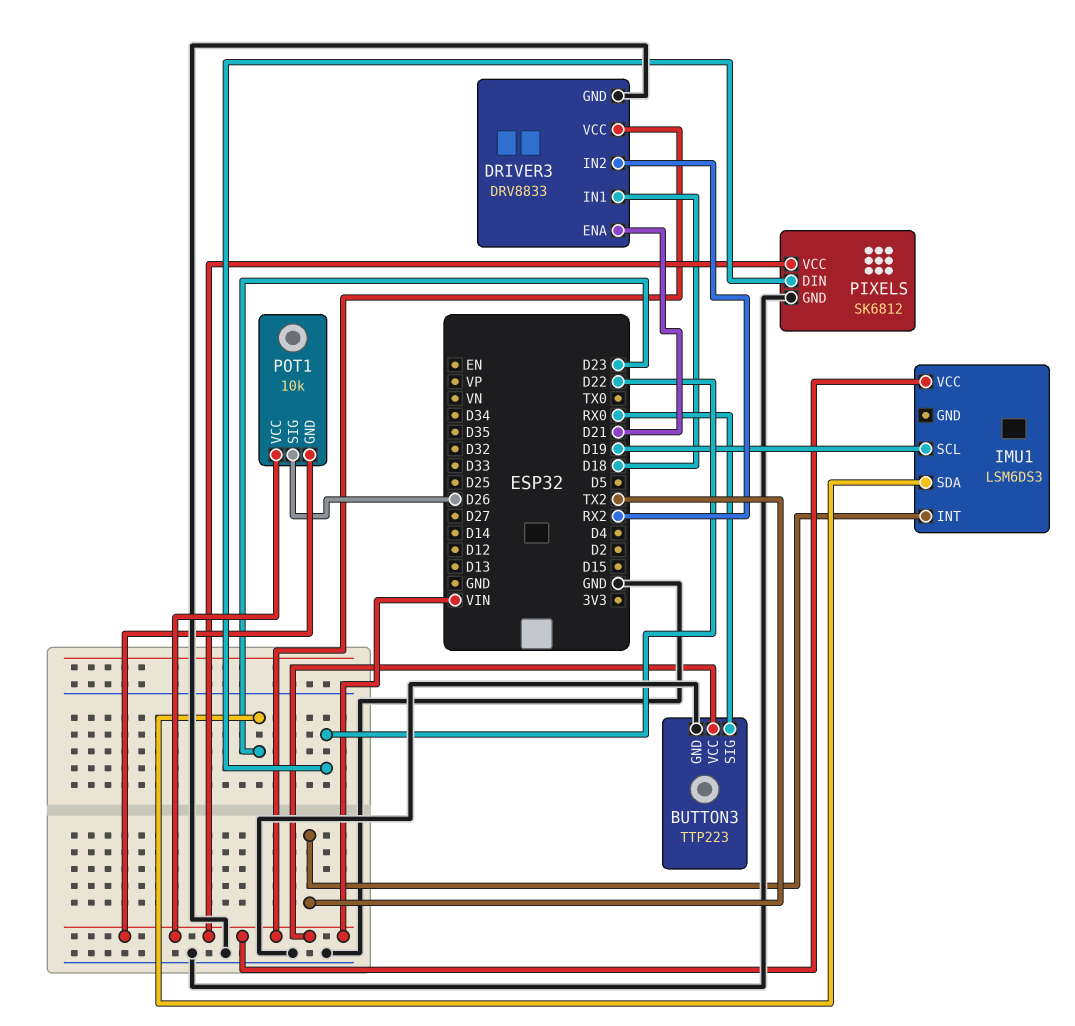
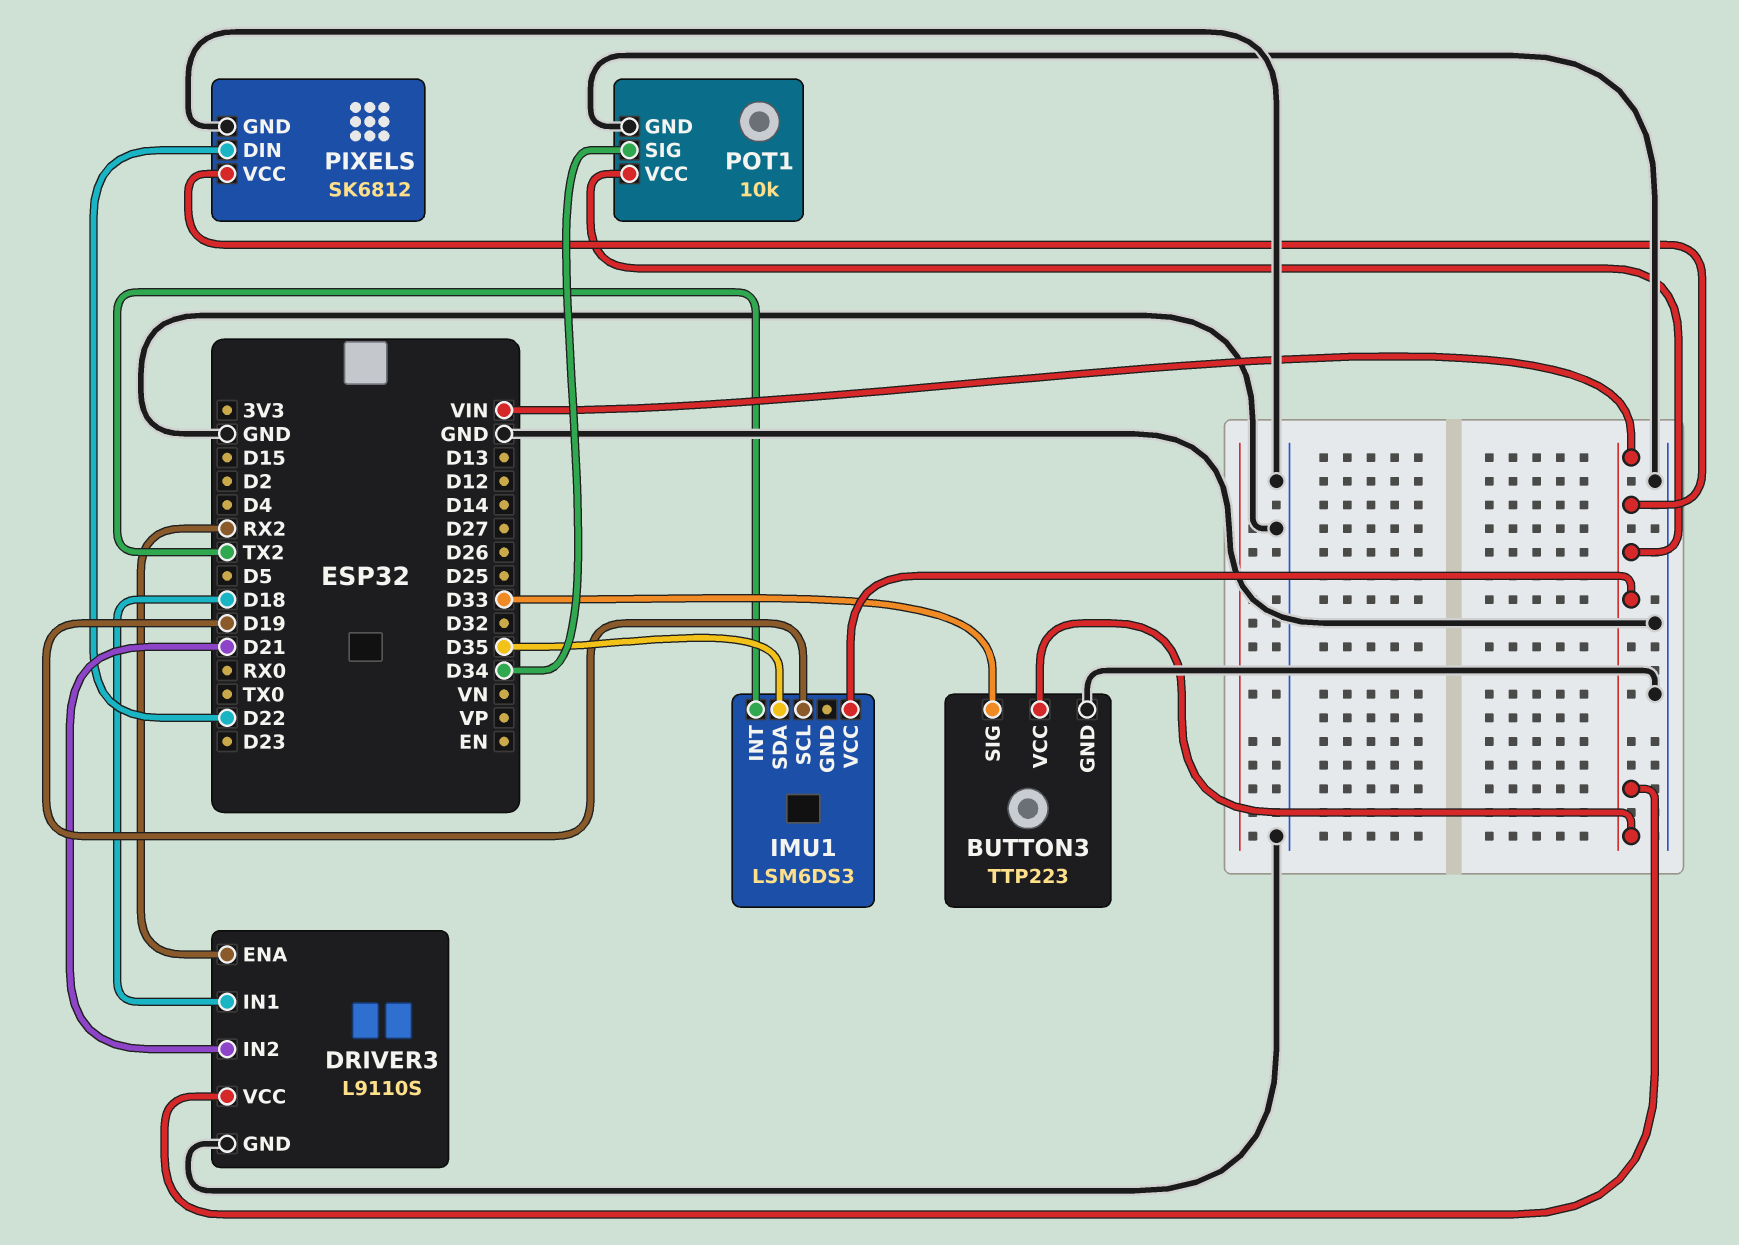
BUTTON3 pin SIG: RX0 -> D33
DRIVER3: DRV8833 -> L9110S
DRIVER3 pin ENA: D21 -> RX2
DRIVER3 pin IN2: RX2 -> D21
IMU1 pin SDA: D23 -> D35
POT1 pin GND: VIN -> GND
POT1 pin SIG: D26 -> D34

